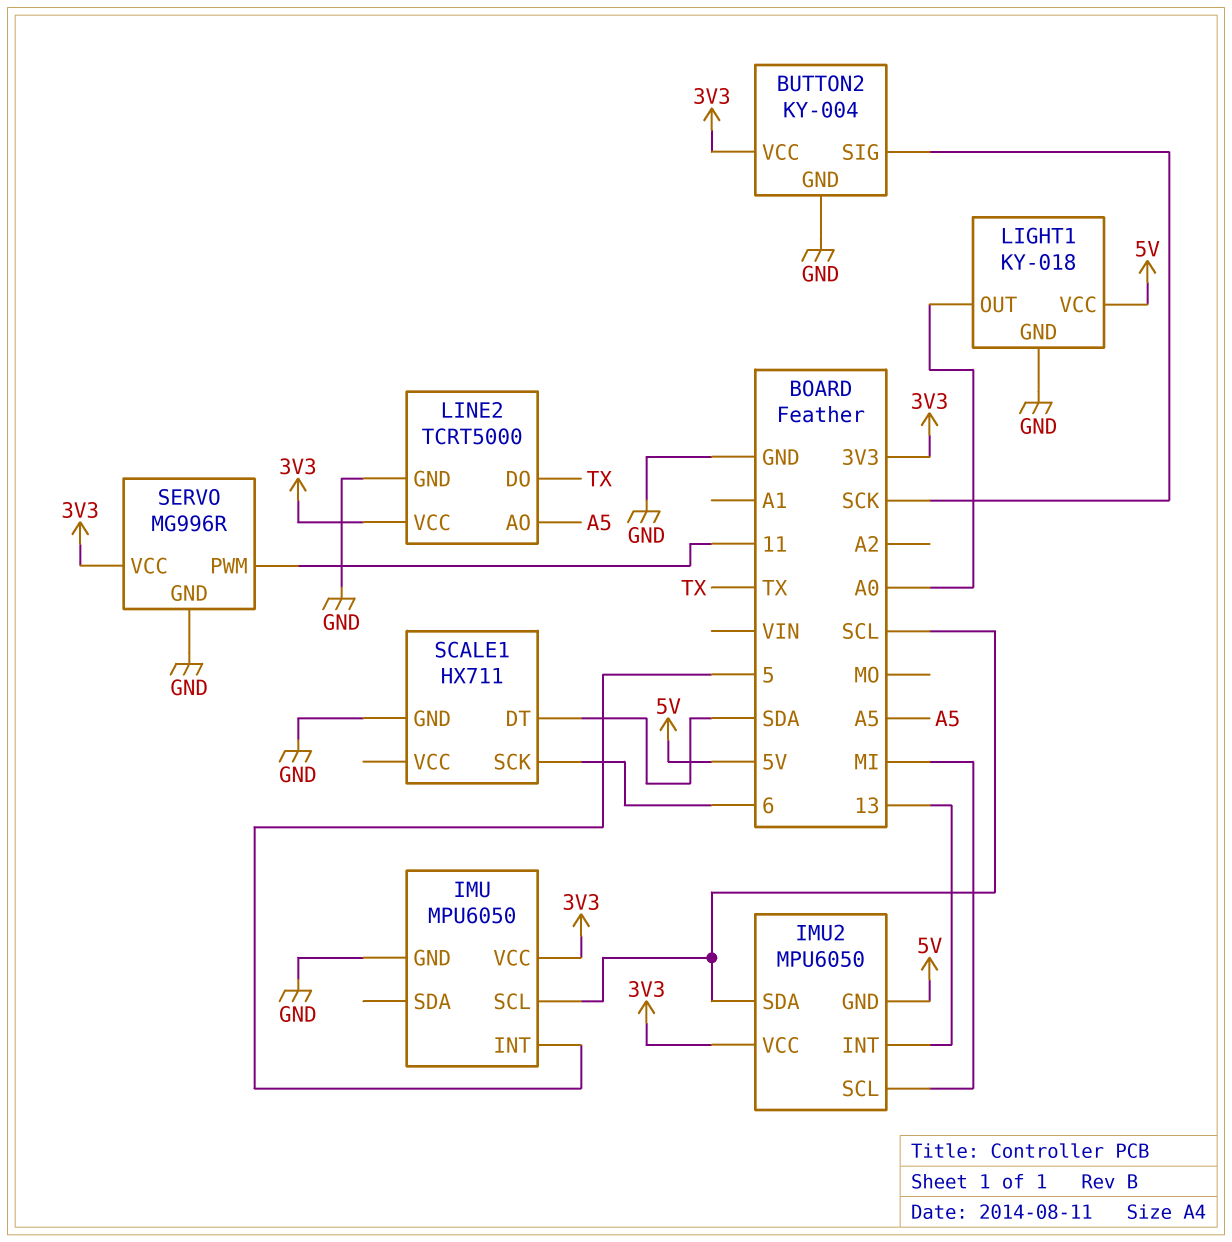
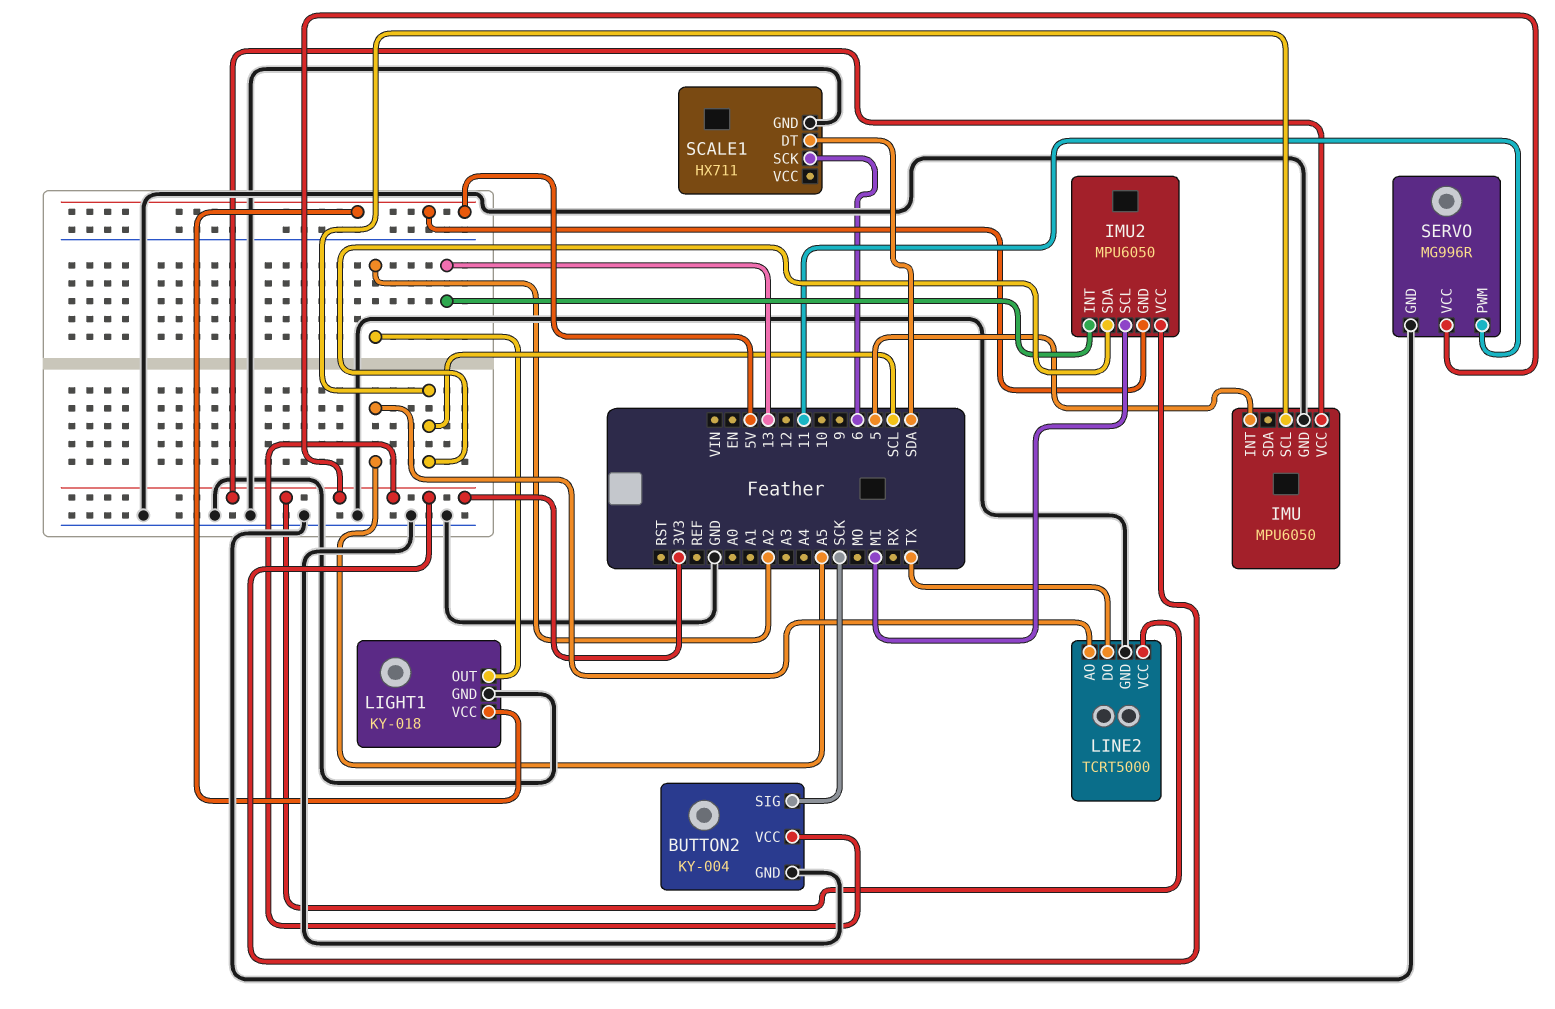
LIGHT1 pin OUT: A0 -> A2

